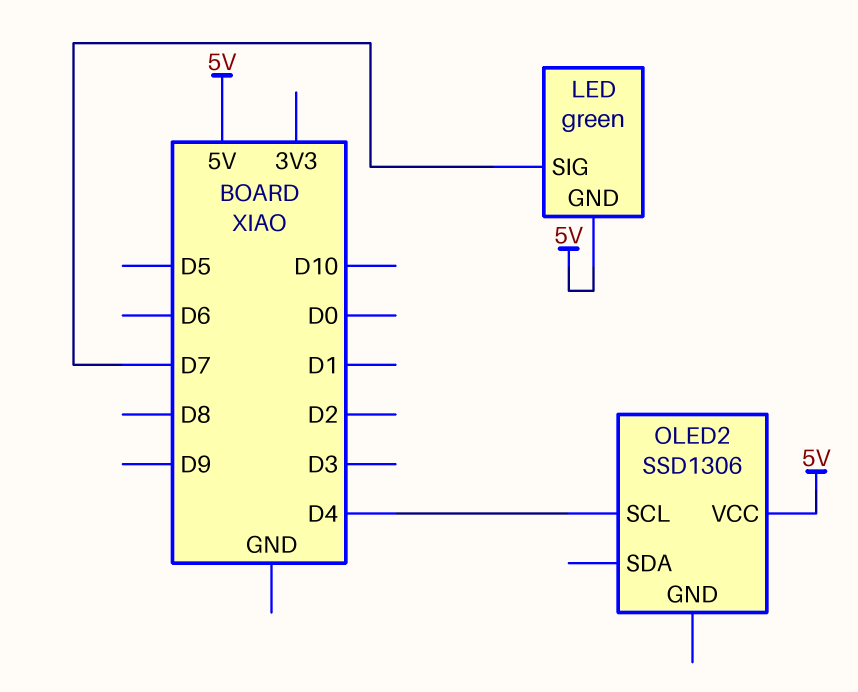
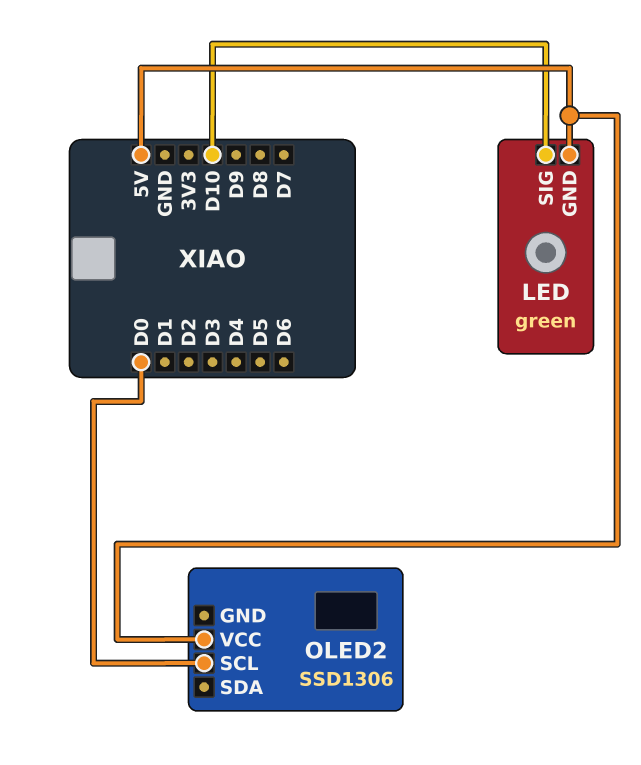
LED pin SIG: D7 -> D10
OLED2 pin SCL: D4 -> D0

